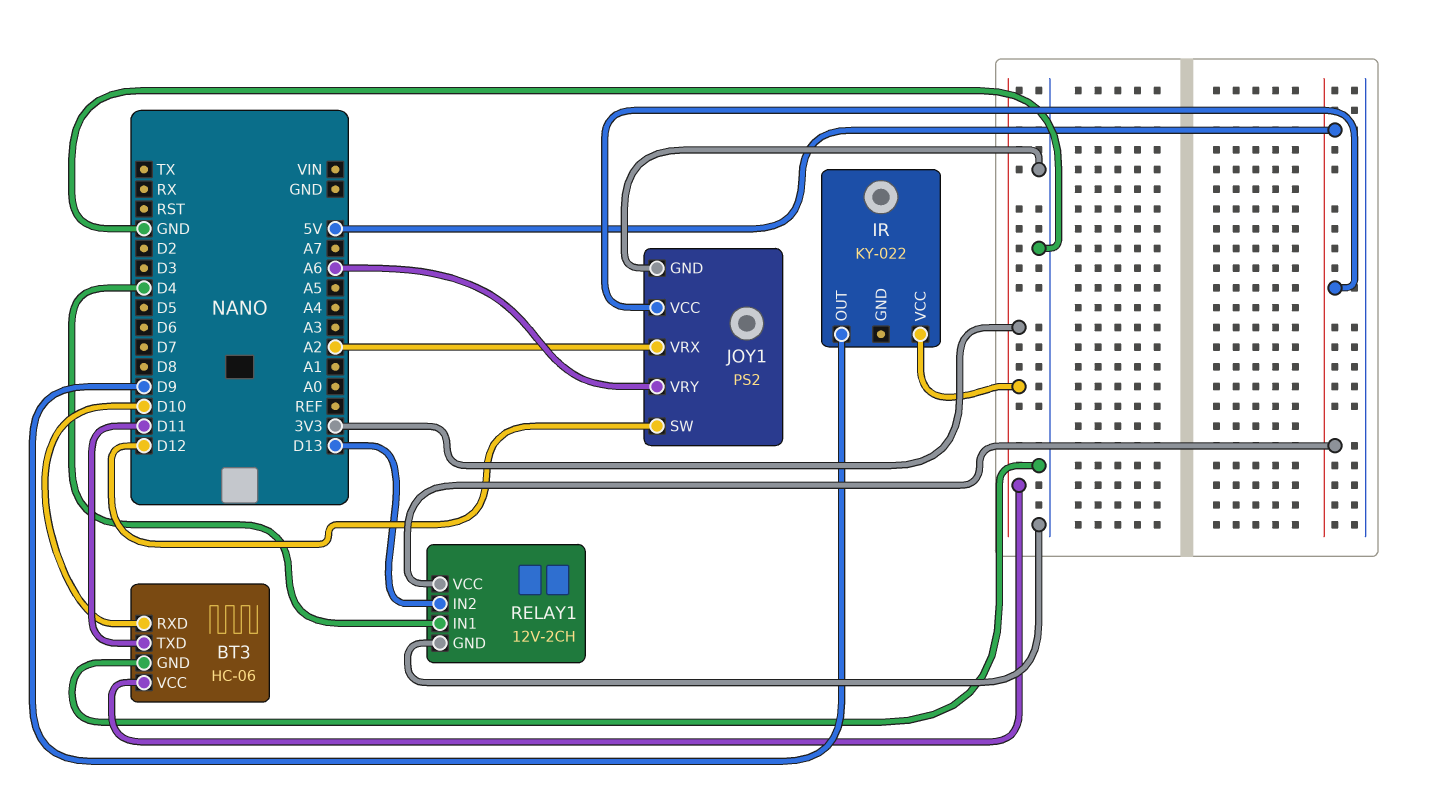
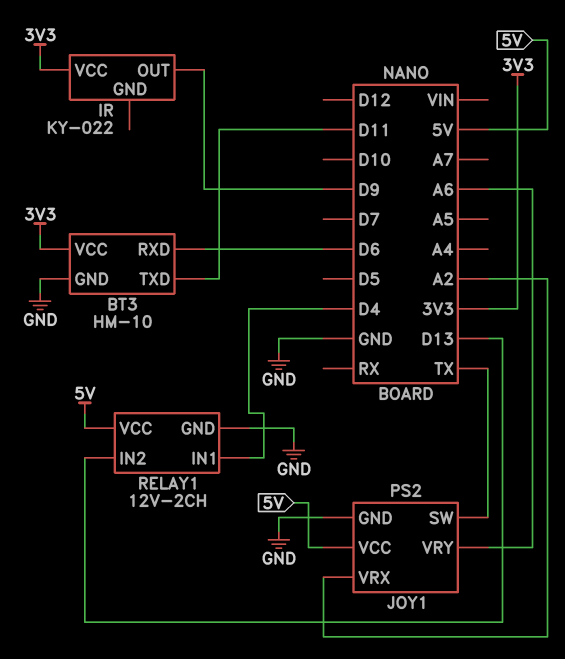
BT3: HC-06 -> HM-10
BT3 pin RXD: D10 -> D6
JOY1 pin SW: D12 -> TX

